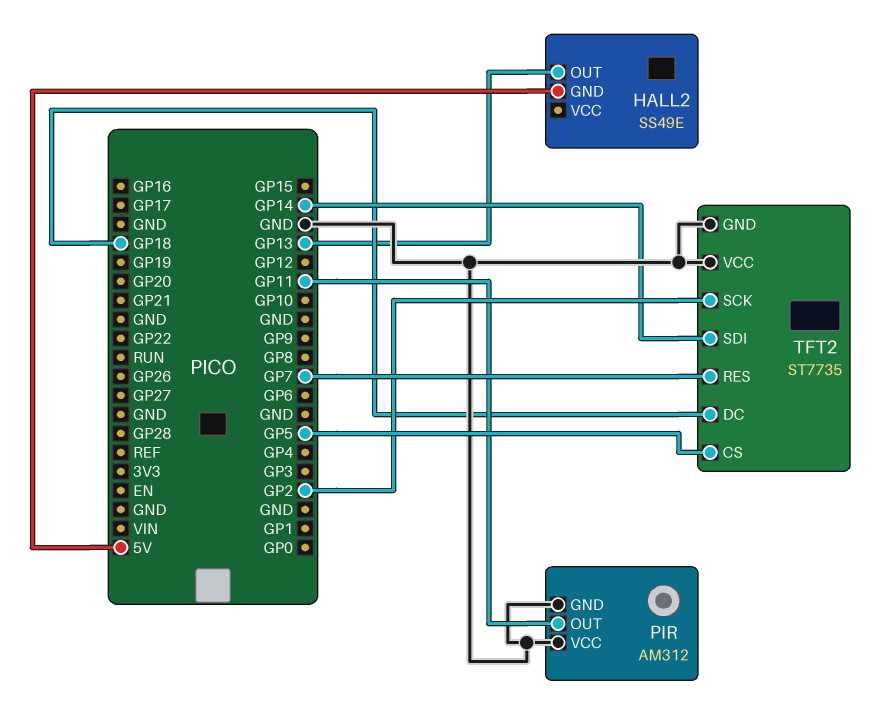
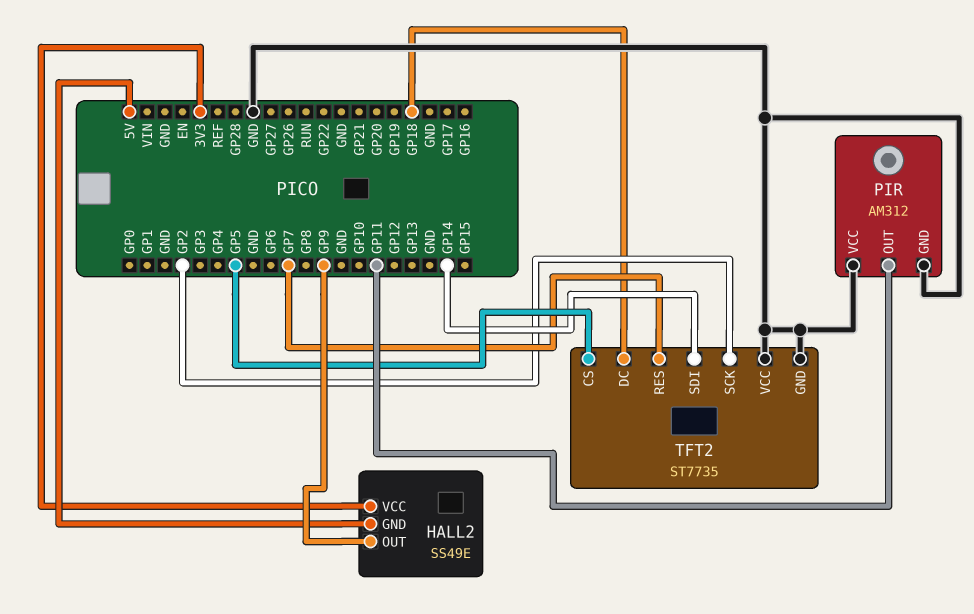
HALL2 pin OUT: GP13 -> GP9
HALL2 pin VCC: none -> 3V3

